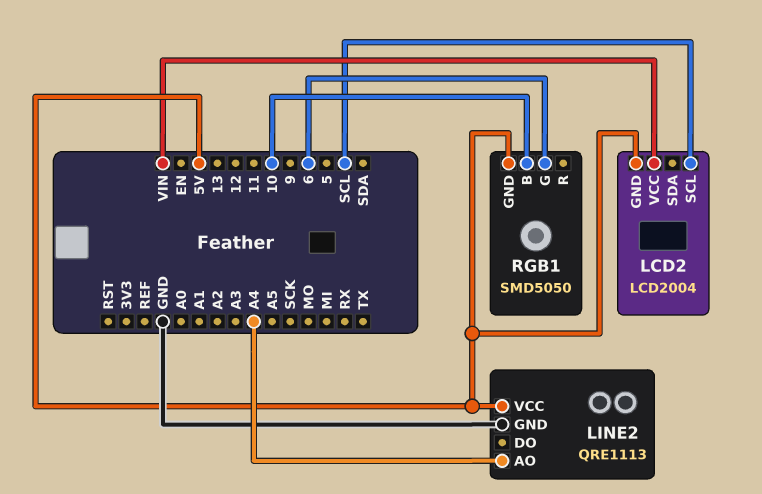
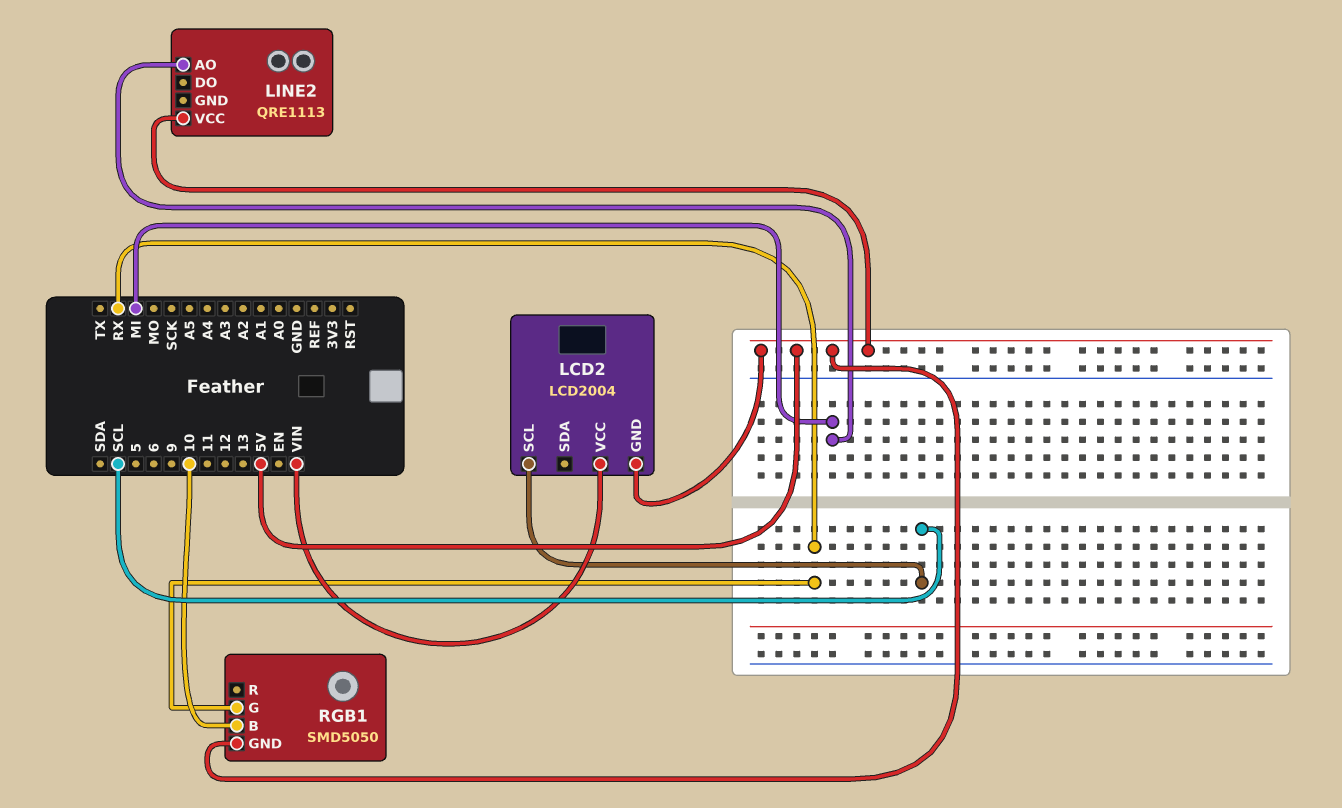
LINE2 pin AO: A4 -> MI
LINE2 pin GND: GND -> none
RGB1 pin G: 6 -> RX

